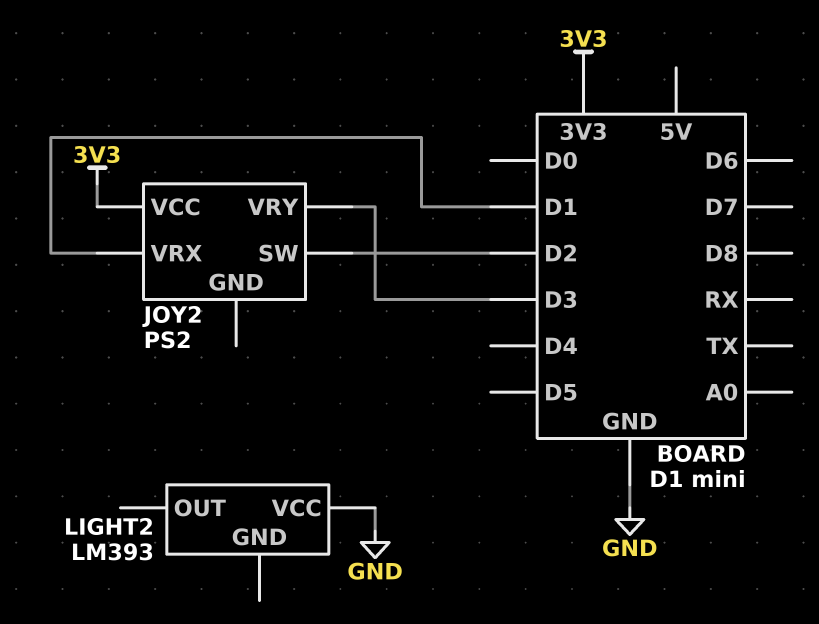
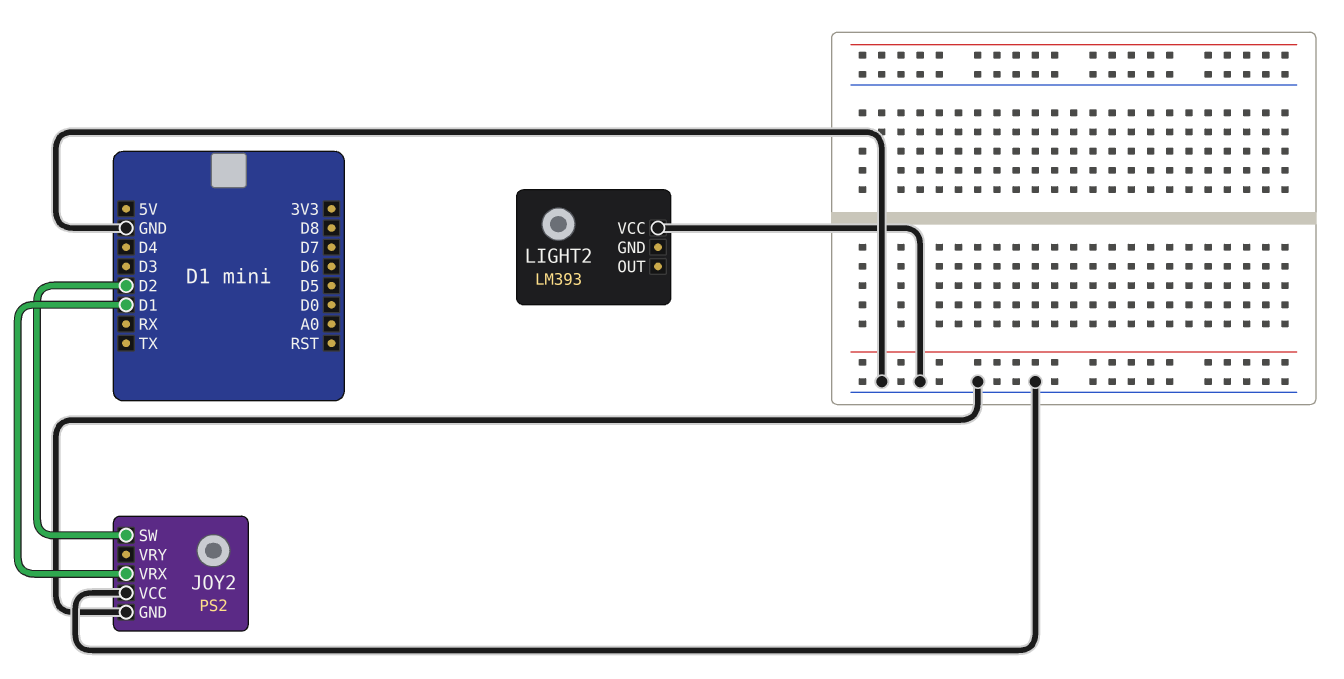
JOY2 pin GND: none -> GND
JOY2 pin VCC: 3V3 -> GND
JOY2 pin VRY: D3 -> none

